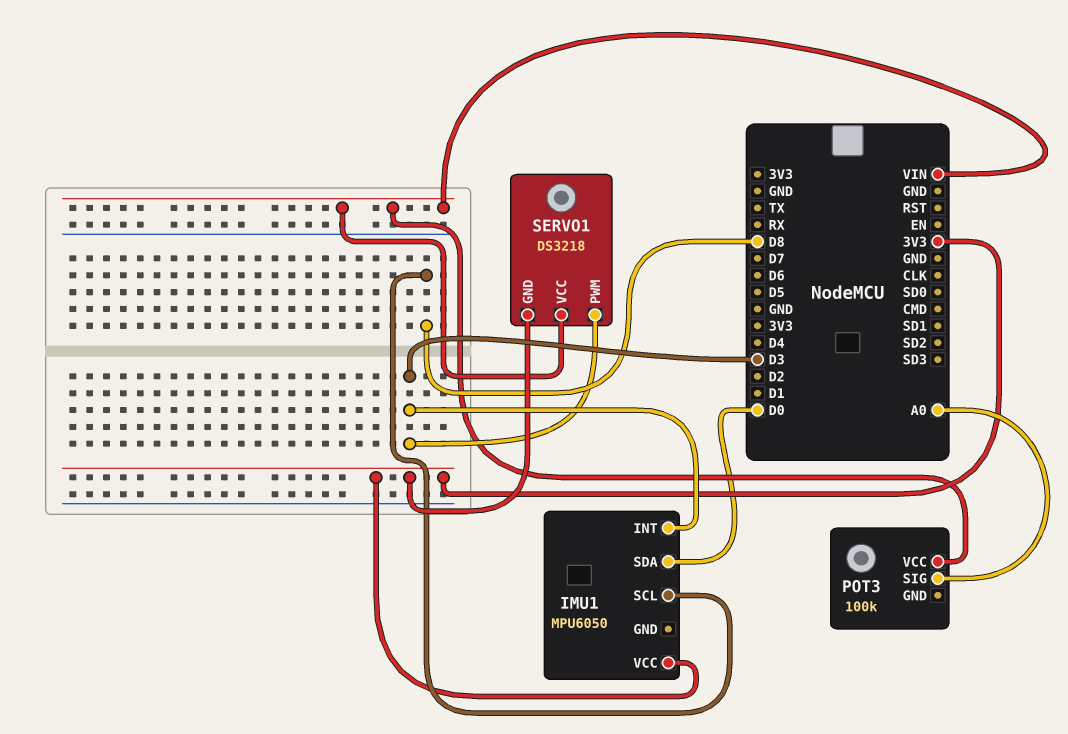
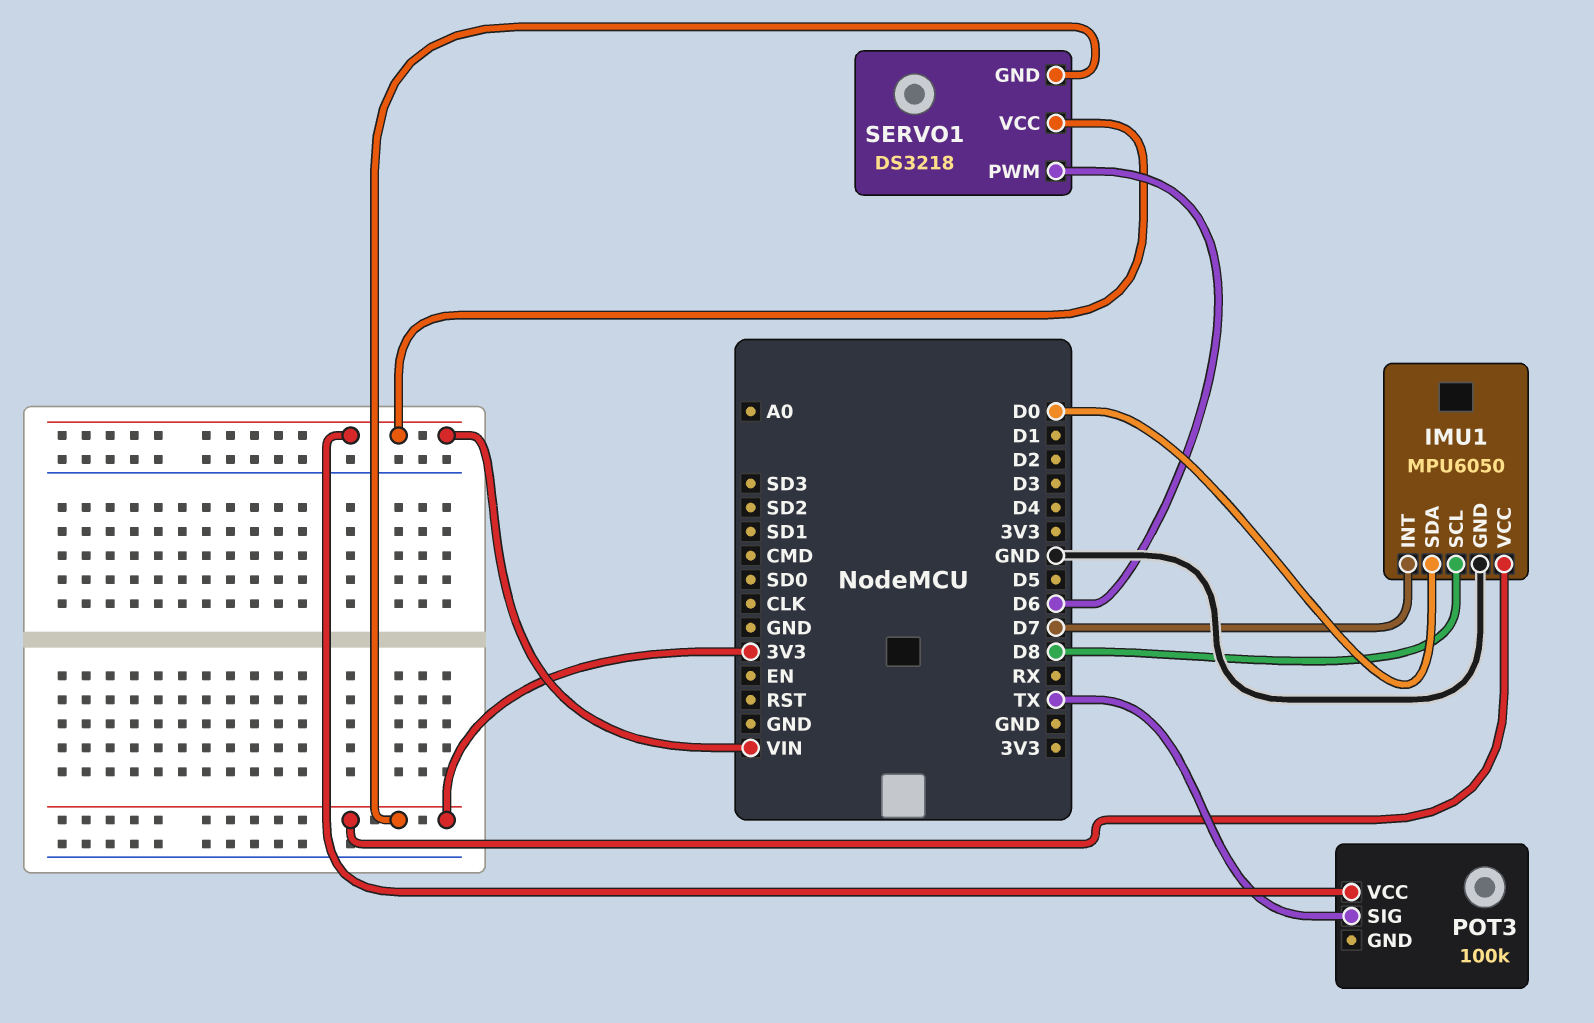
IMU1 pin GND: none -> GND
IMU1 pin INT: D3 -> D7
POT3 pin SIG: A0 -> TX
SERVO1 pin PWM: D3 -> D6

